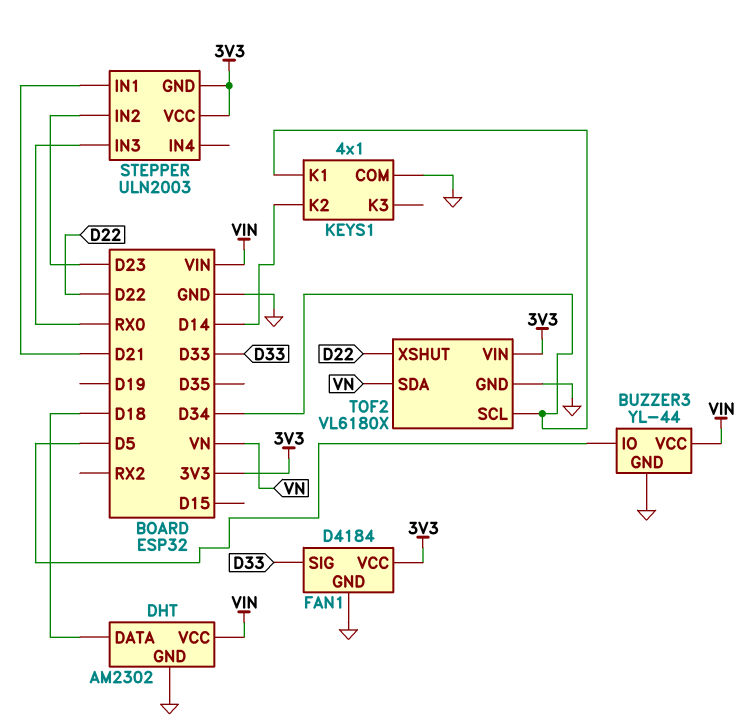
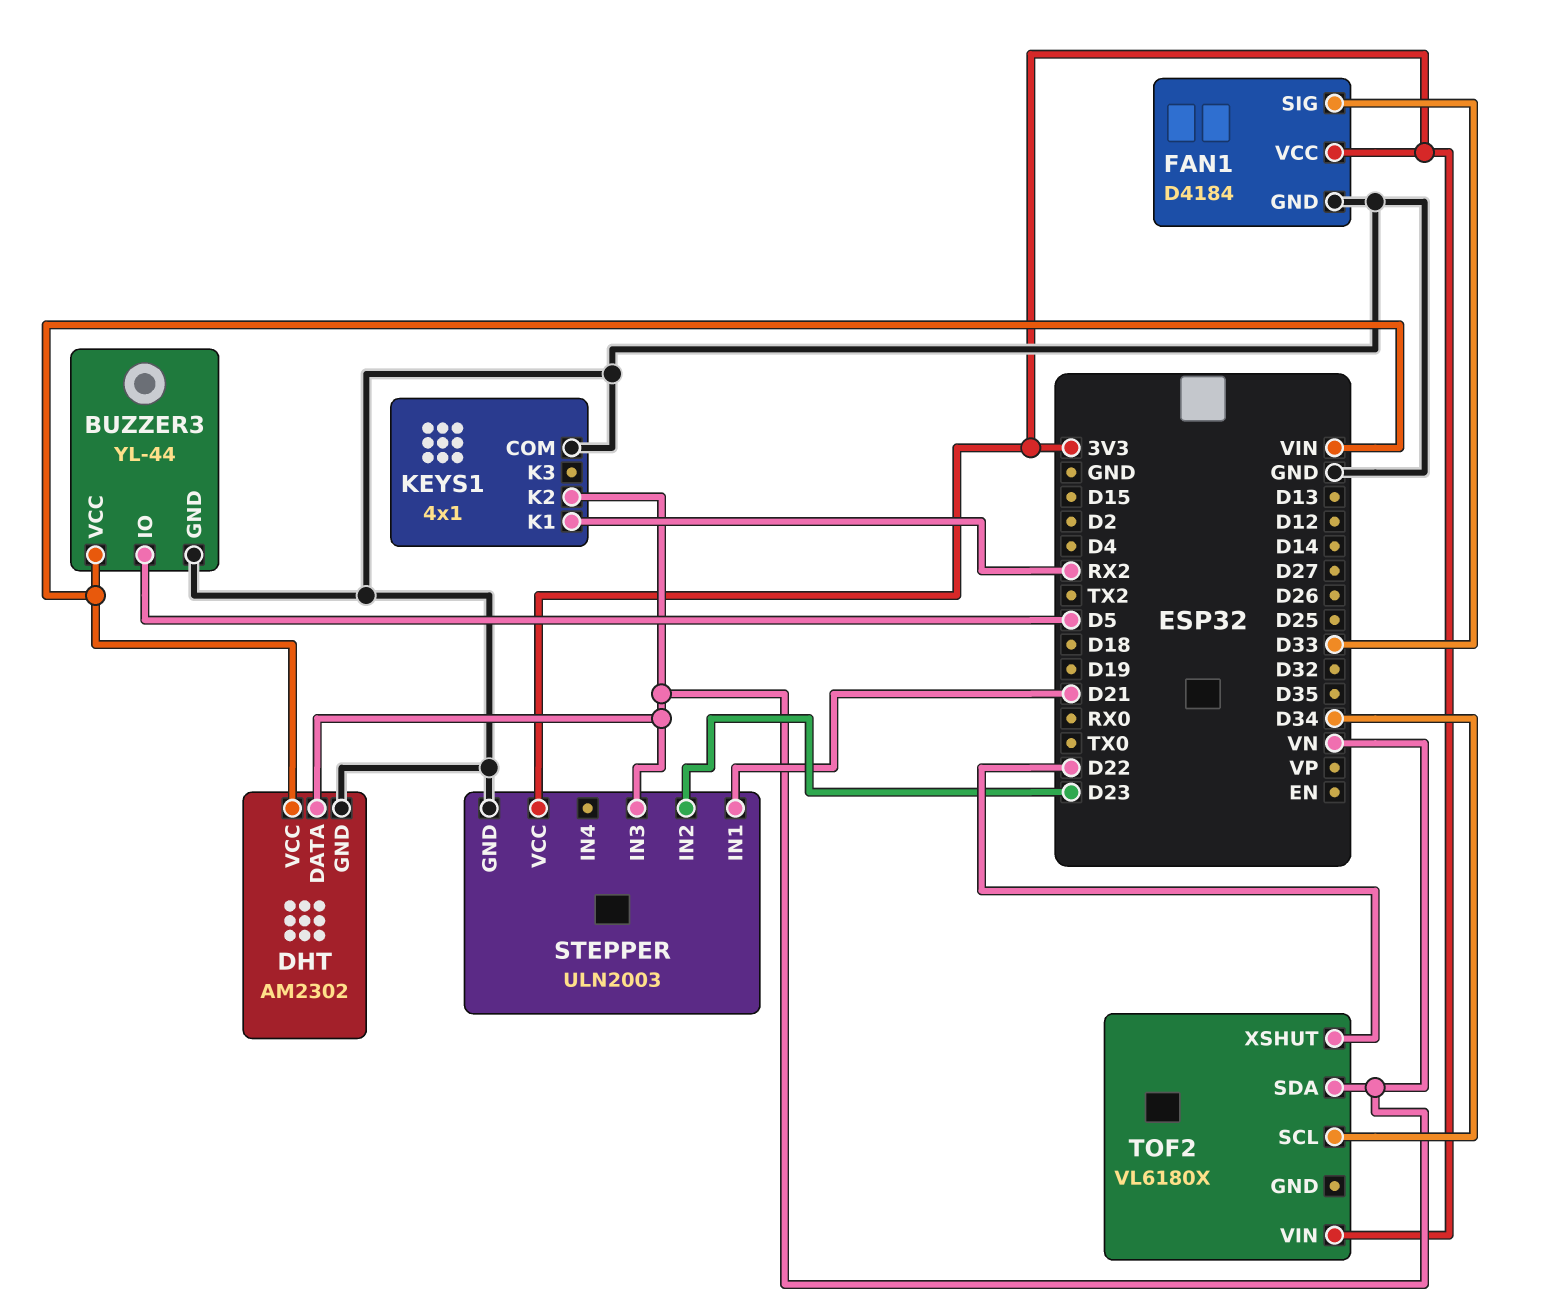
DHT pin DATA: D18 -> VN
KEYS1 pin K1: D34 -> RX2
KEYS1 pin K2: D14 -> VN
STEPPER pin GND: 3V3 -> GND
STEPPER pin IN3: RX0 -> VN
TOF2 pin GND: GND -> none

